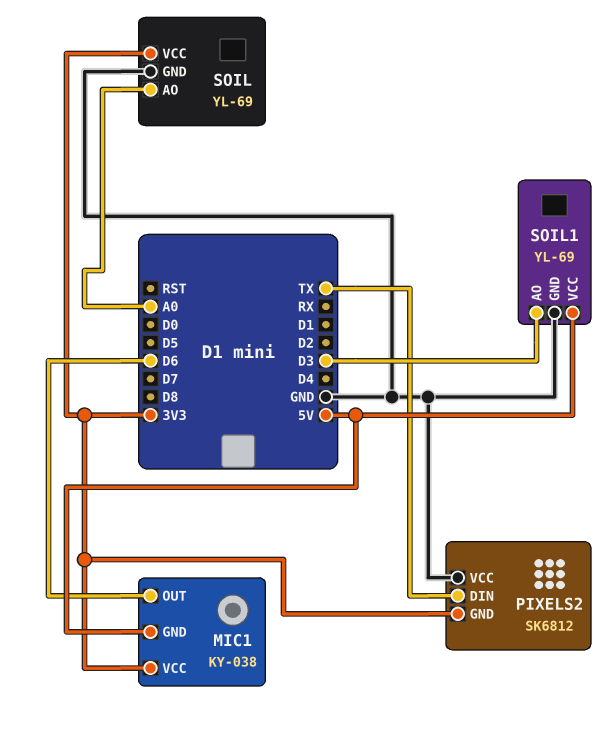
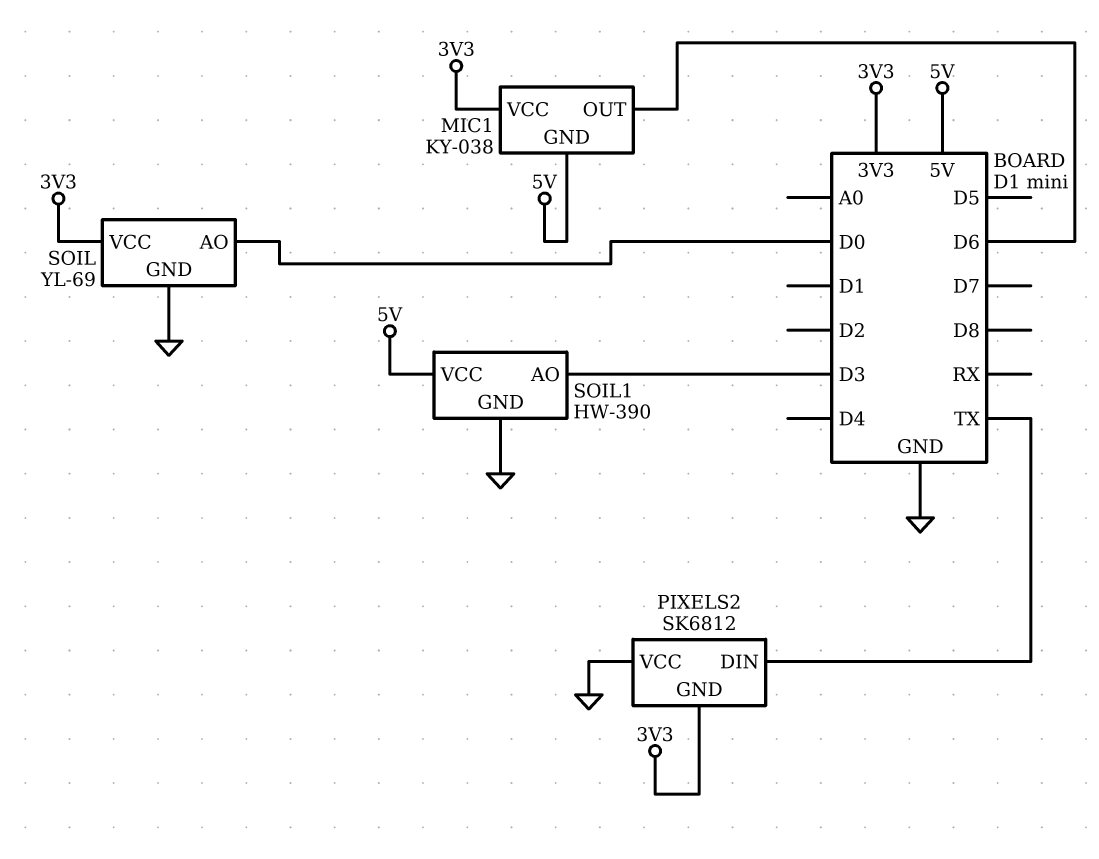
SOIL pin AO: A0 -> D0
SOIL1: YL-69 -> HW-390

